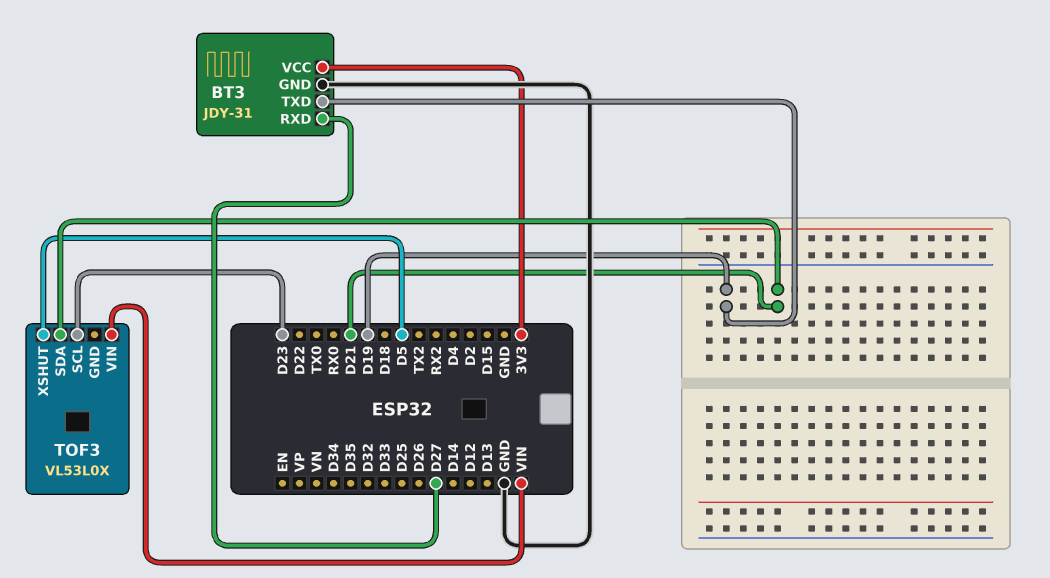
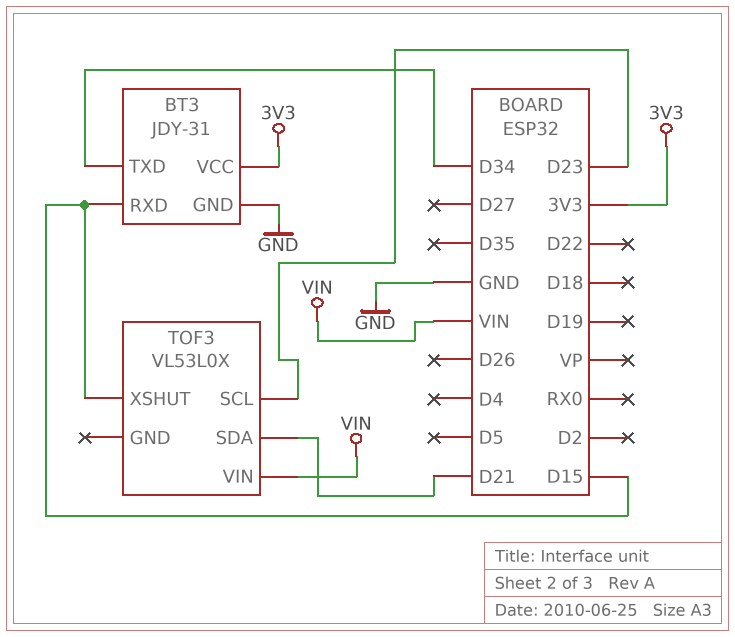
BT3 pin RXD: D27 -> D15
BT3 pin TXD: D19 -> D34
TOF3 pin XSHUT: D5 -> D15

